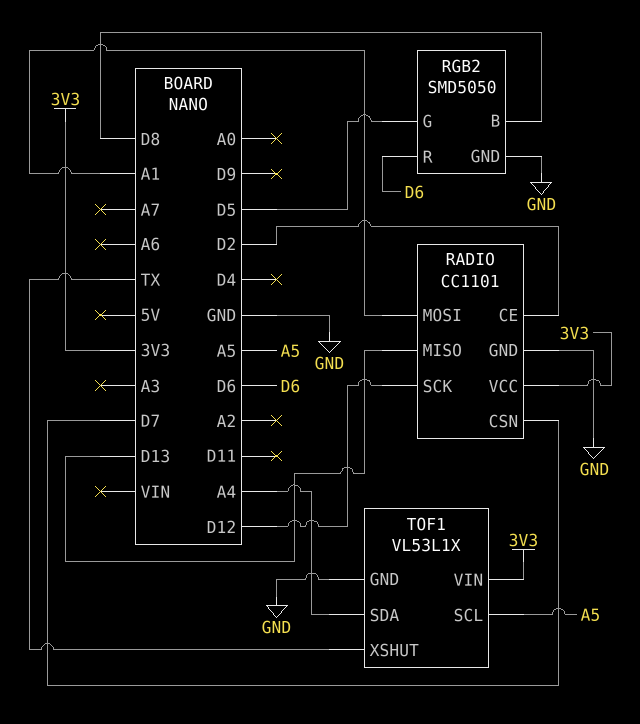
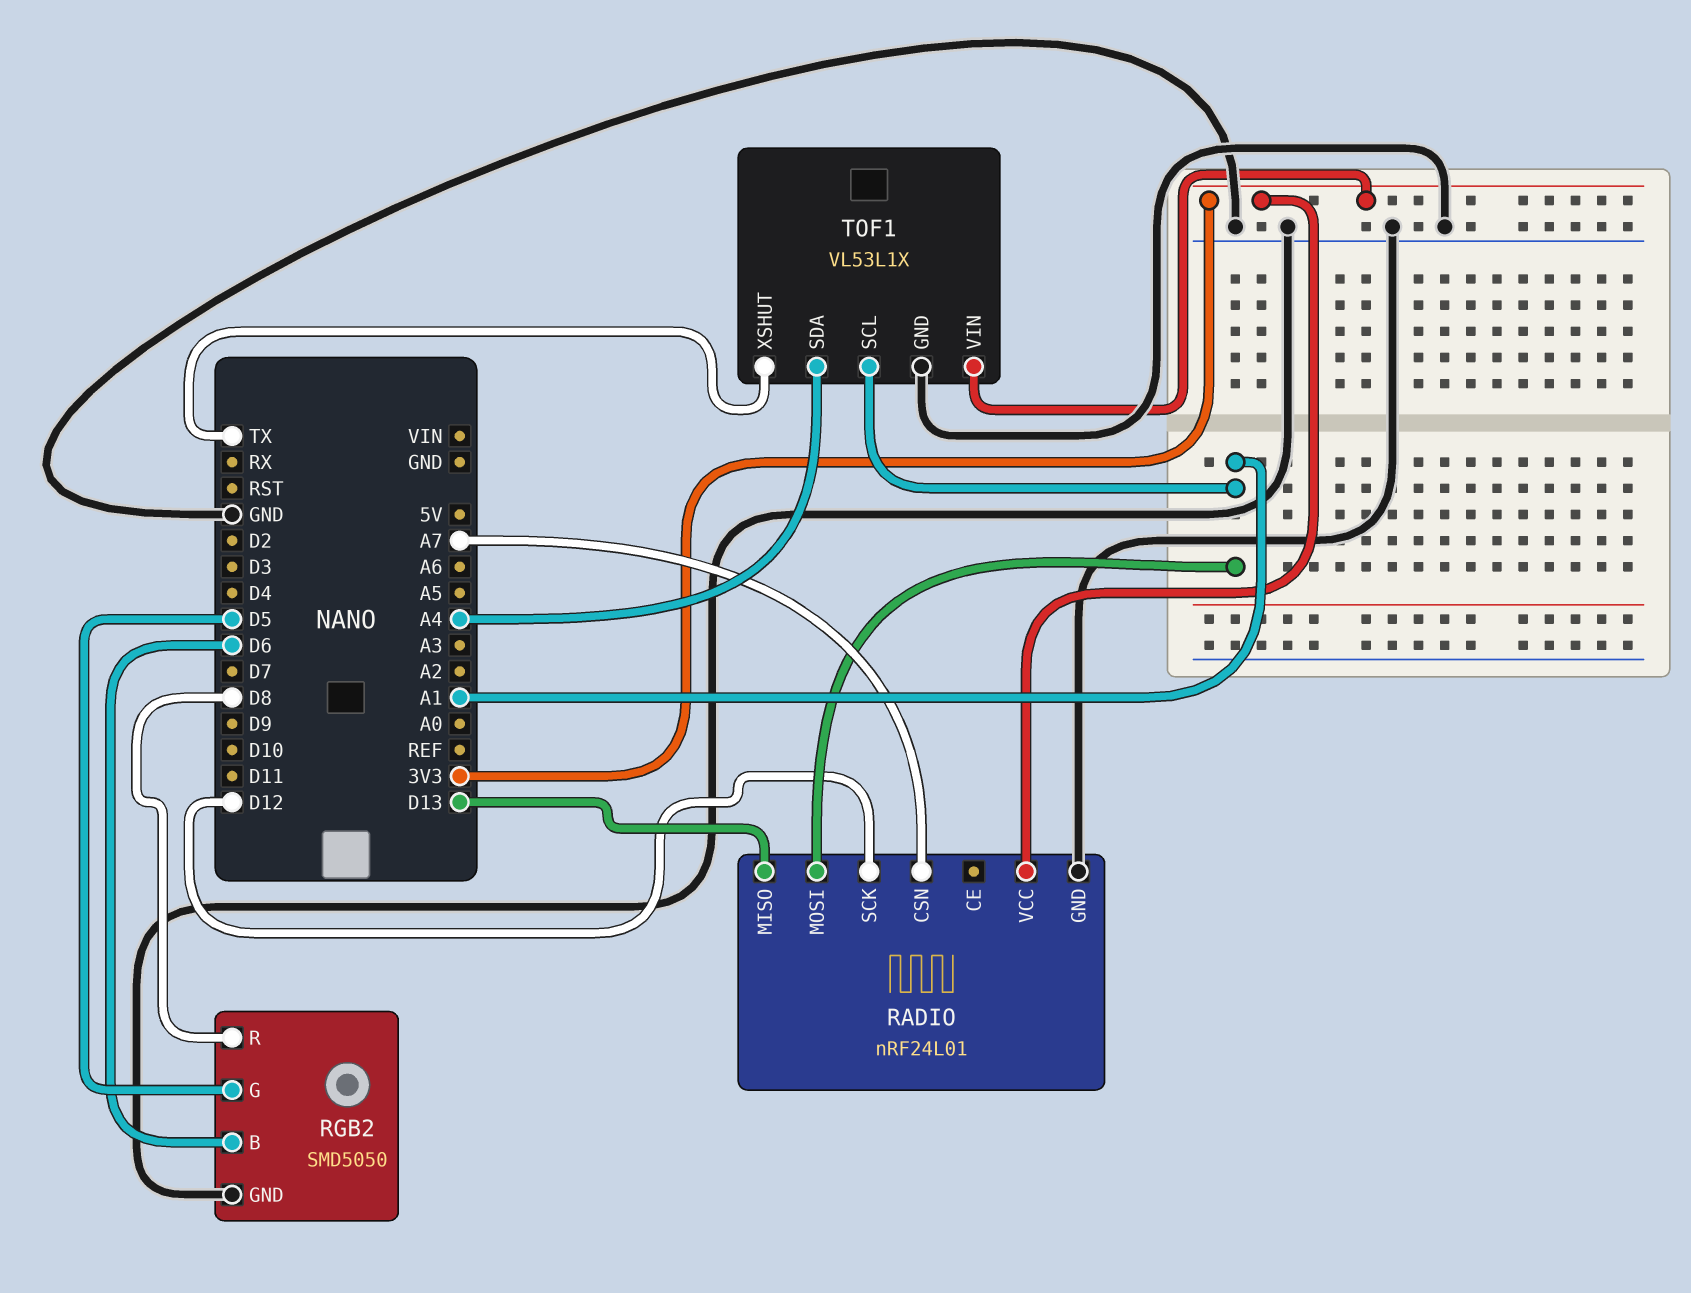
RADIO: CC1101 -> nRF24L01
RADIO pin CE: D2 -> none
RADIO pin CSN: D7 -> A7
RGB2 pin B: D8 -> D6
RGB2 pin R: D6 -> D8
TOF1 pin SCL: A5 -> A1

